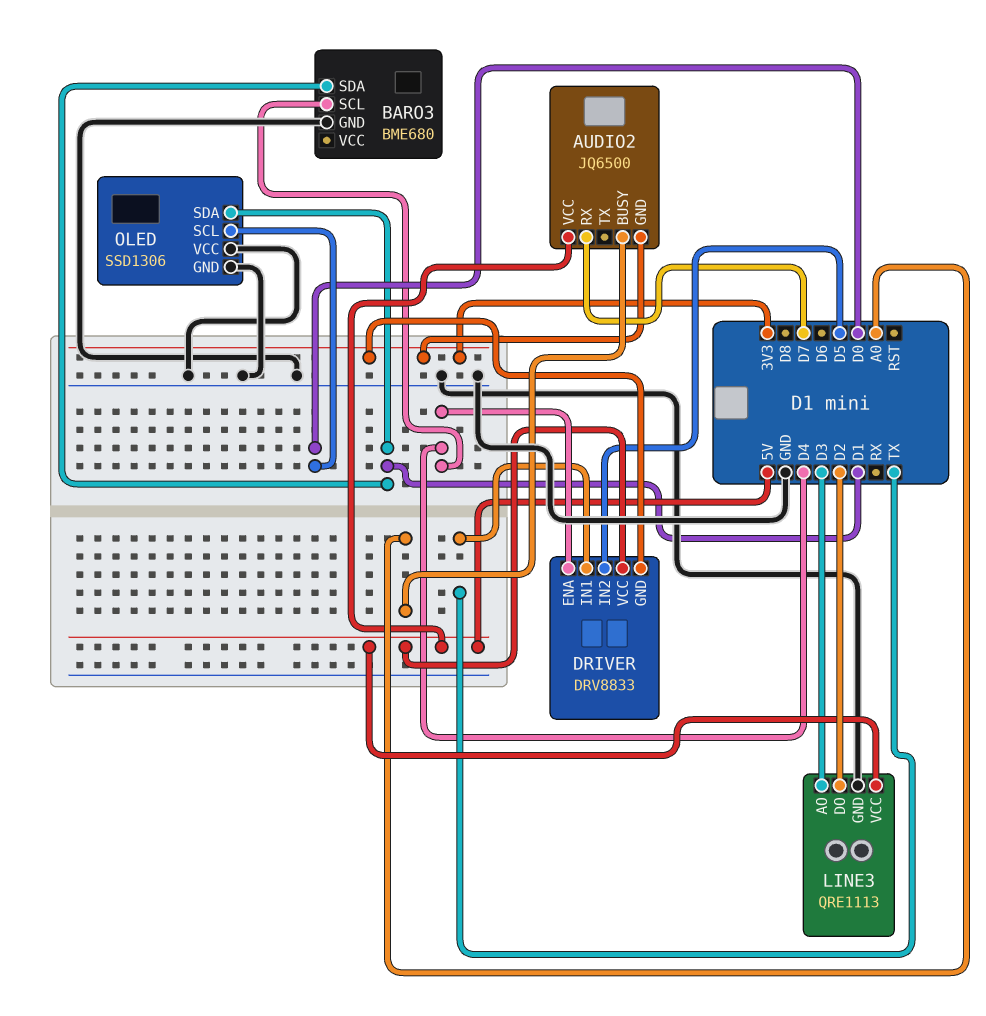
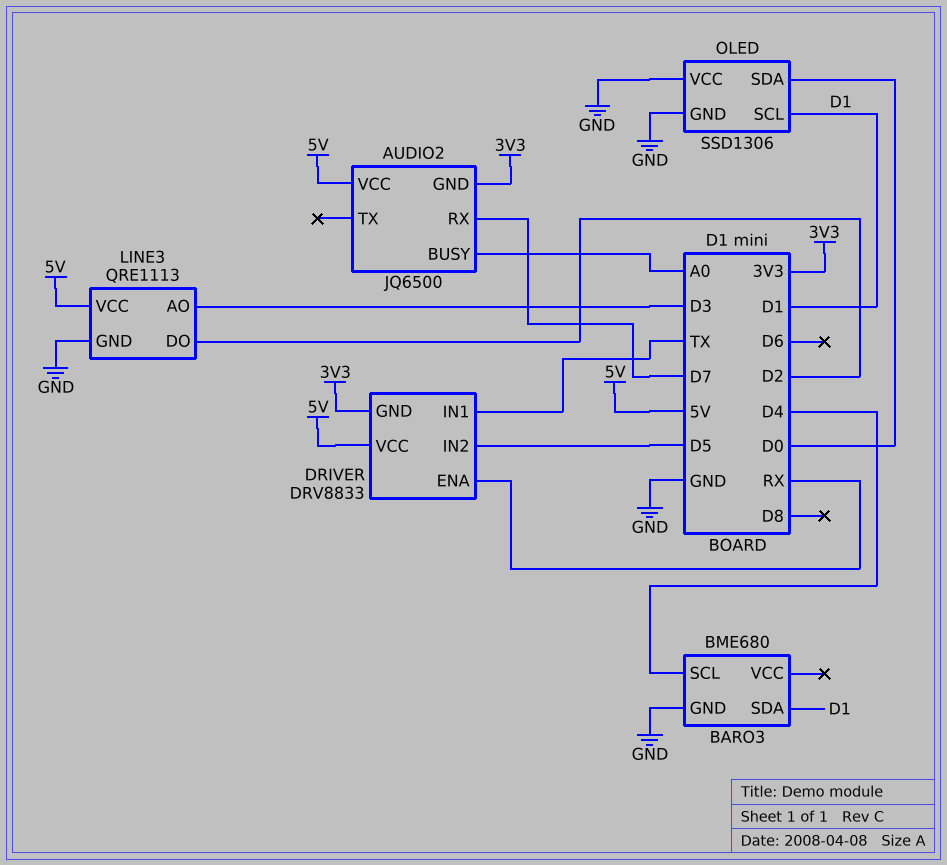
DRIVER pin ENA: D4 -> RX
OLED pin SCL: D0 -> D1
OLED pin SDA: D1 -> D0

